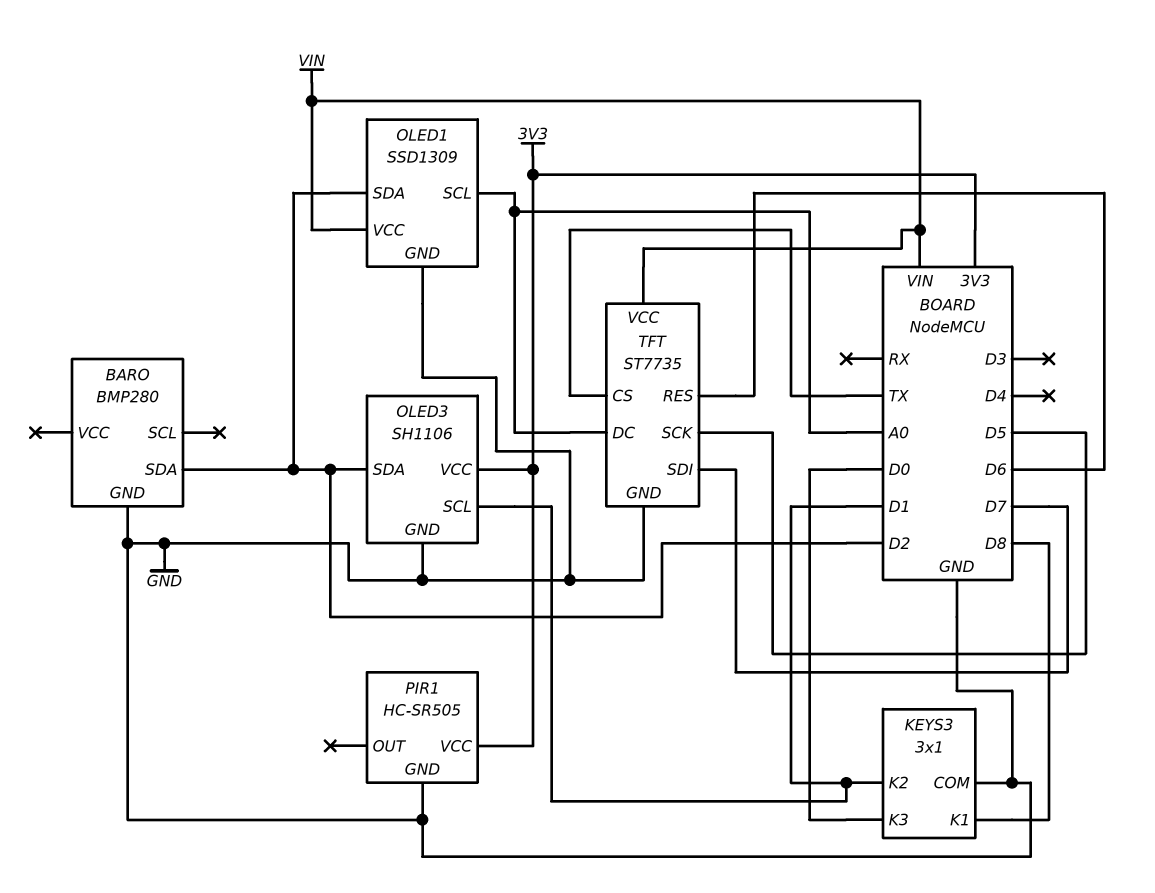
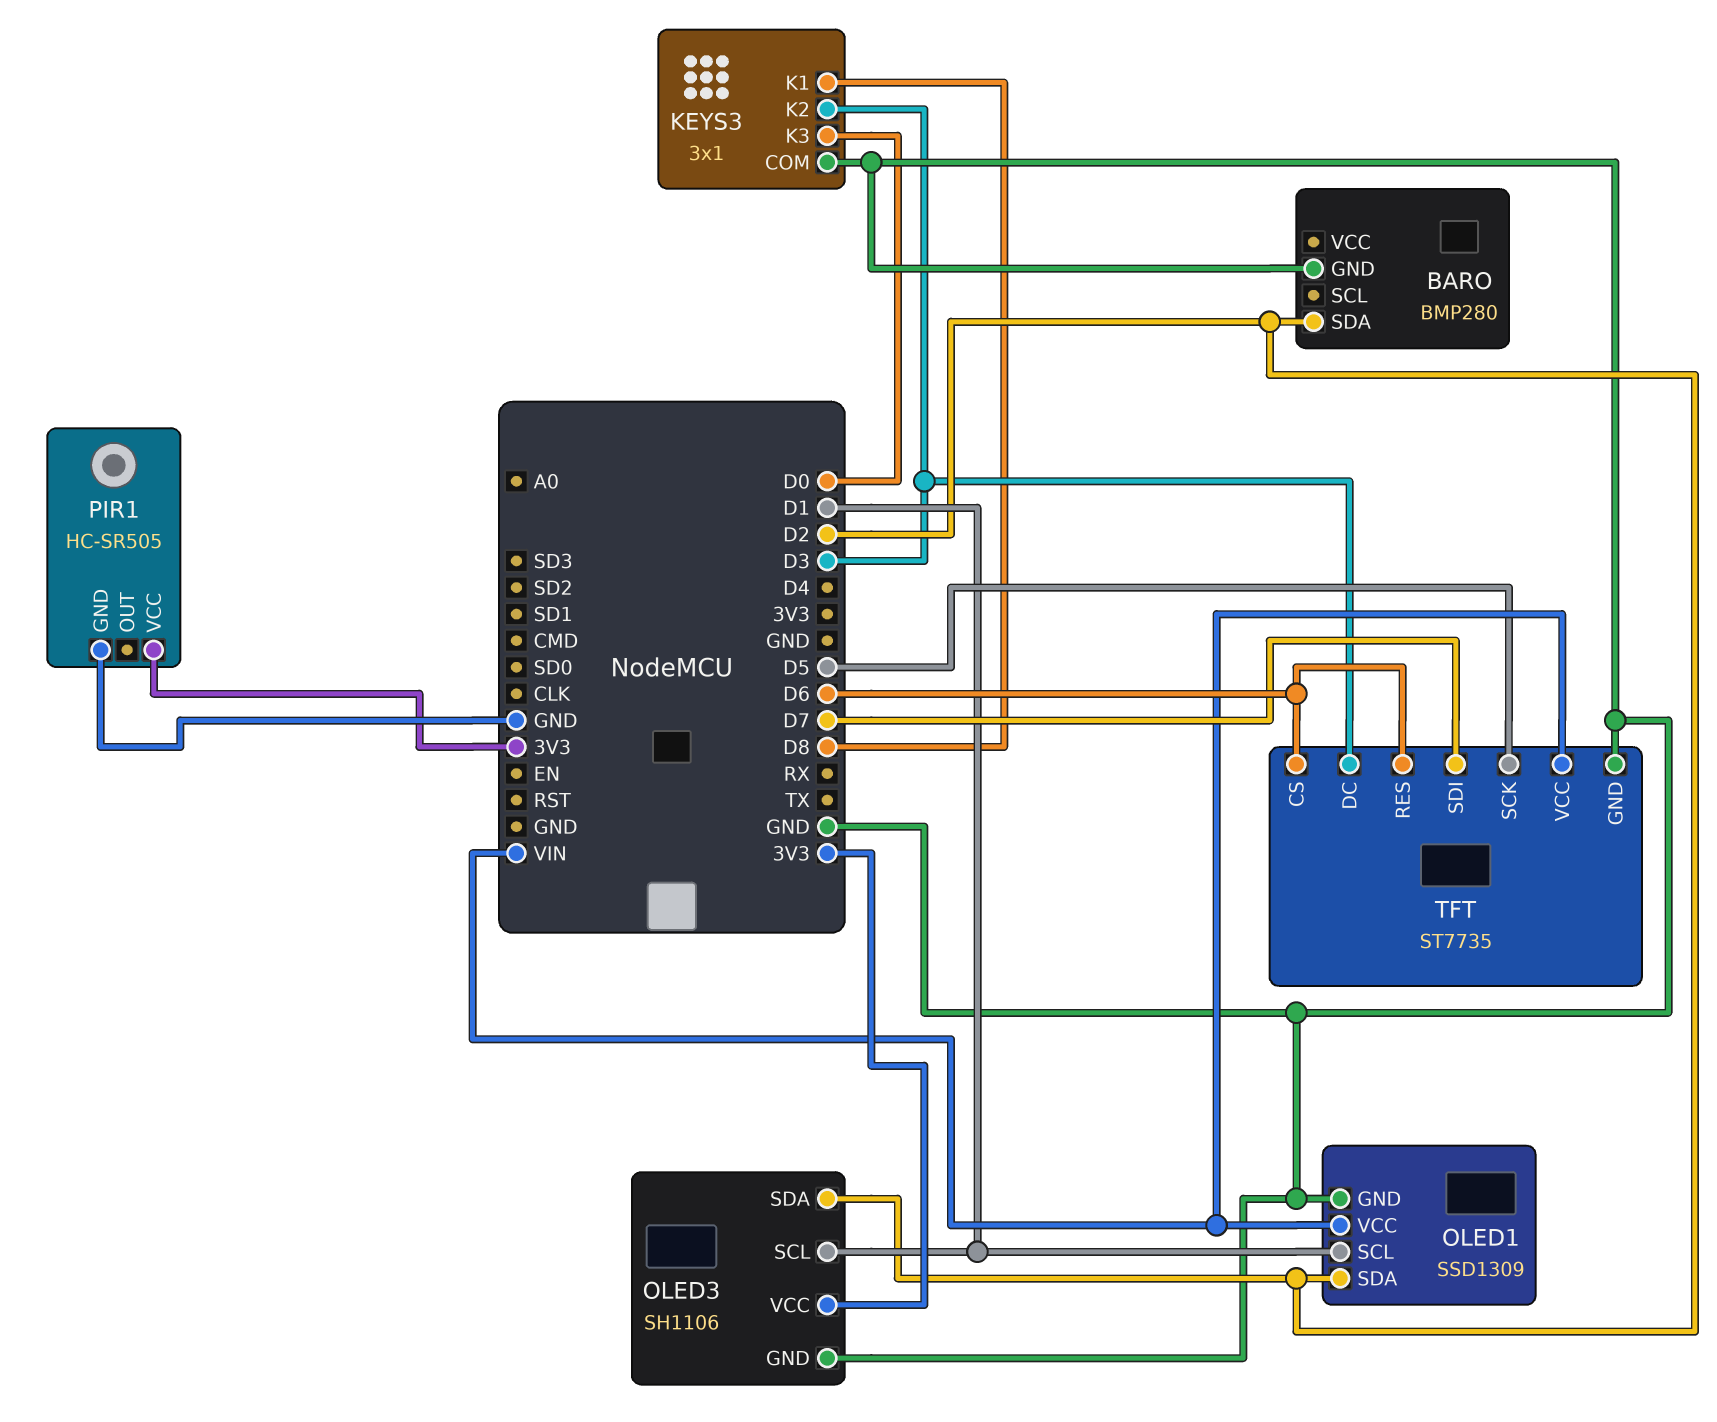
KEYS3 pin K2: D1 -> D3
OLED1 pin SCL: A0 -> D1
TFT pin CS: TX -> D6
TFT pin DC: A0 -> D3

